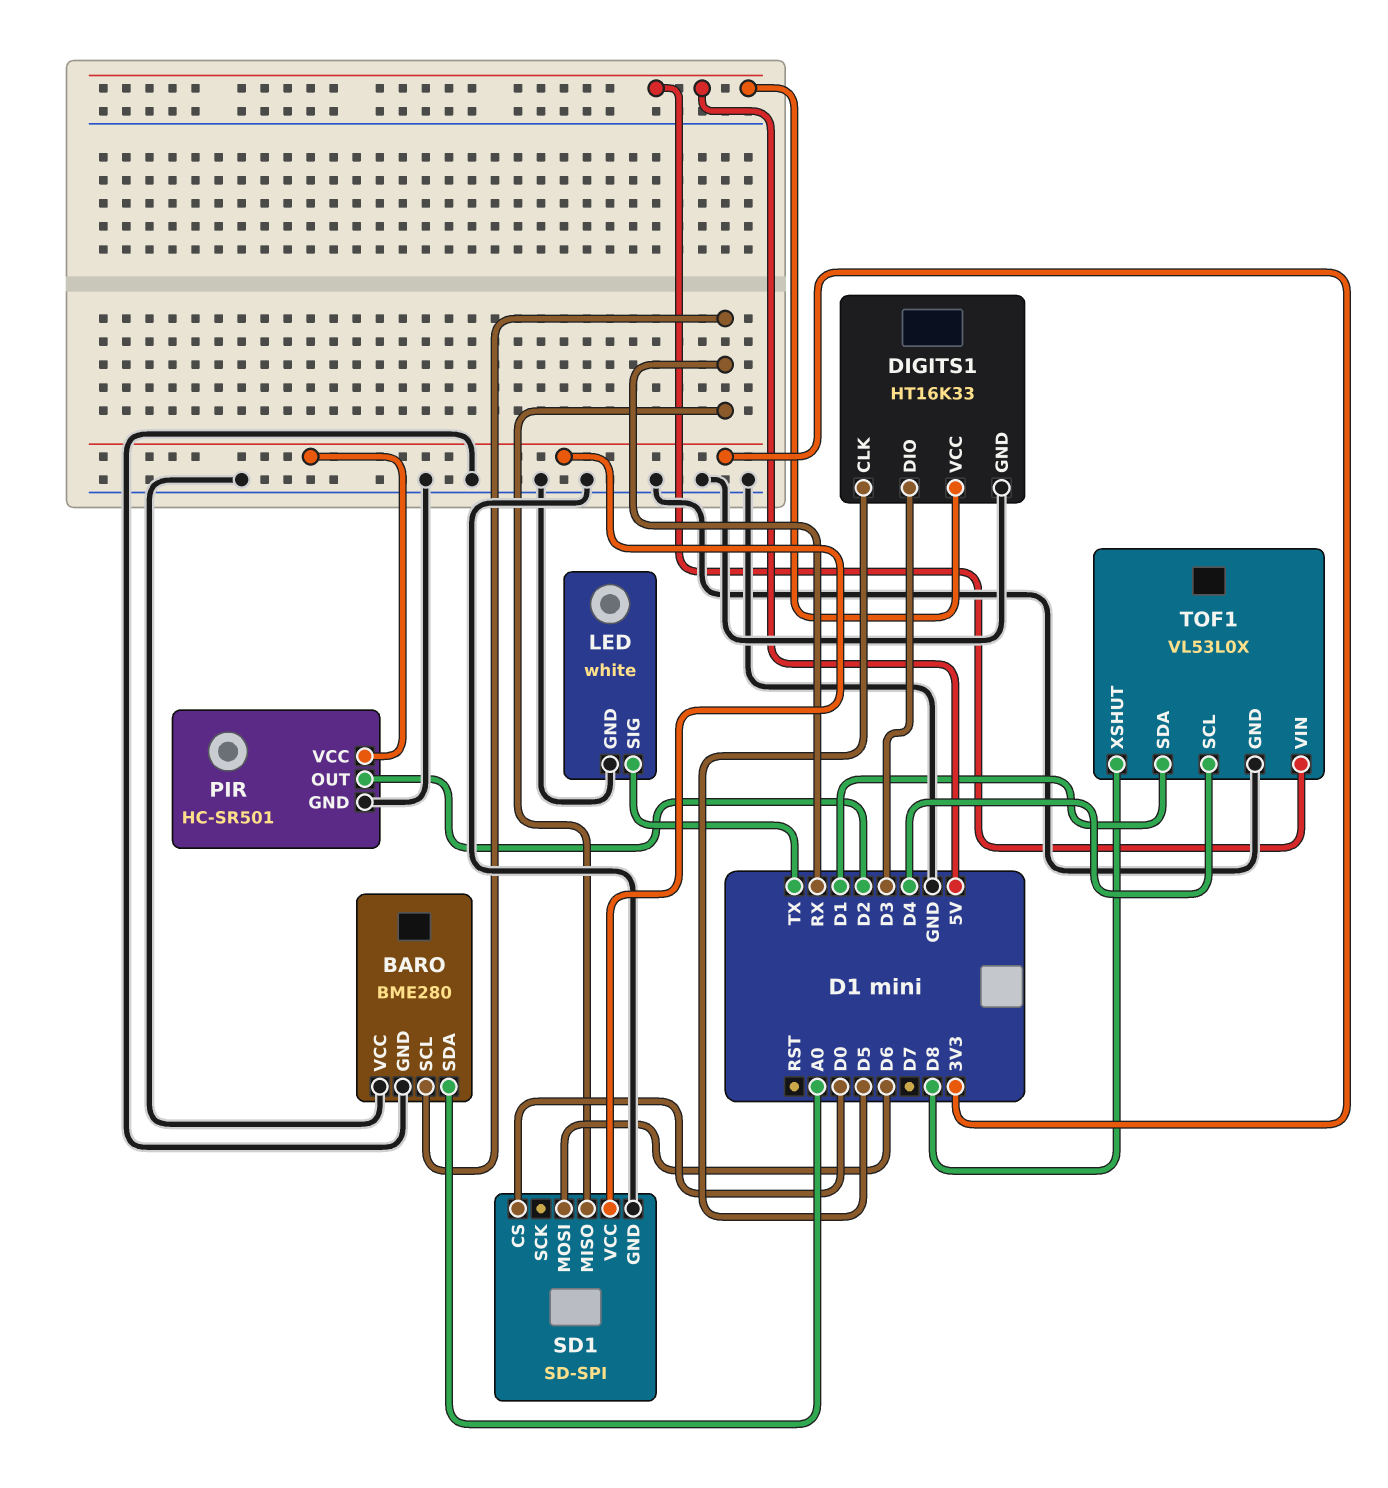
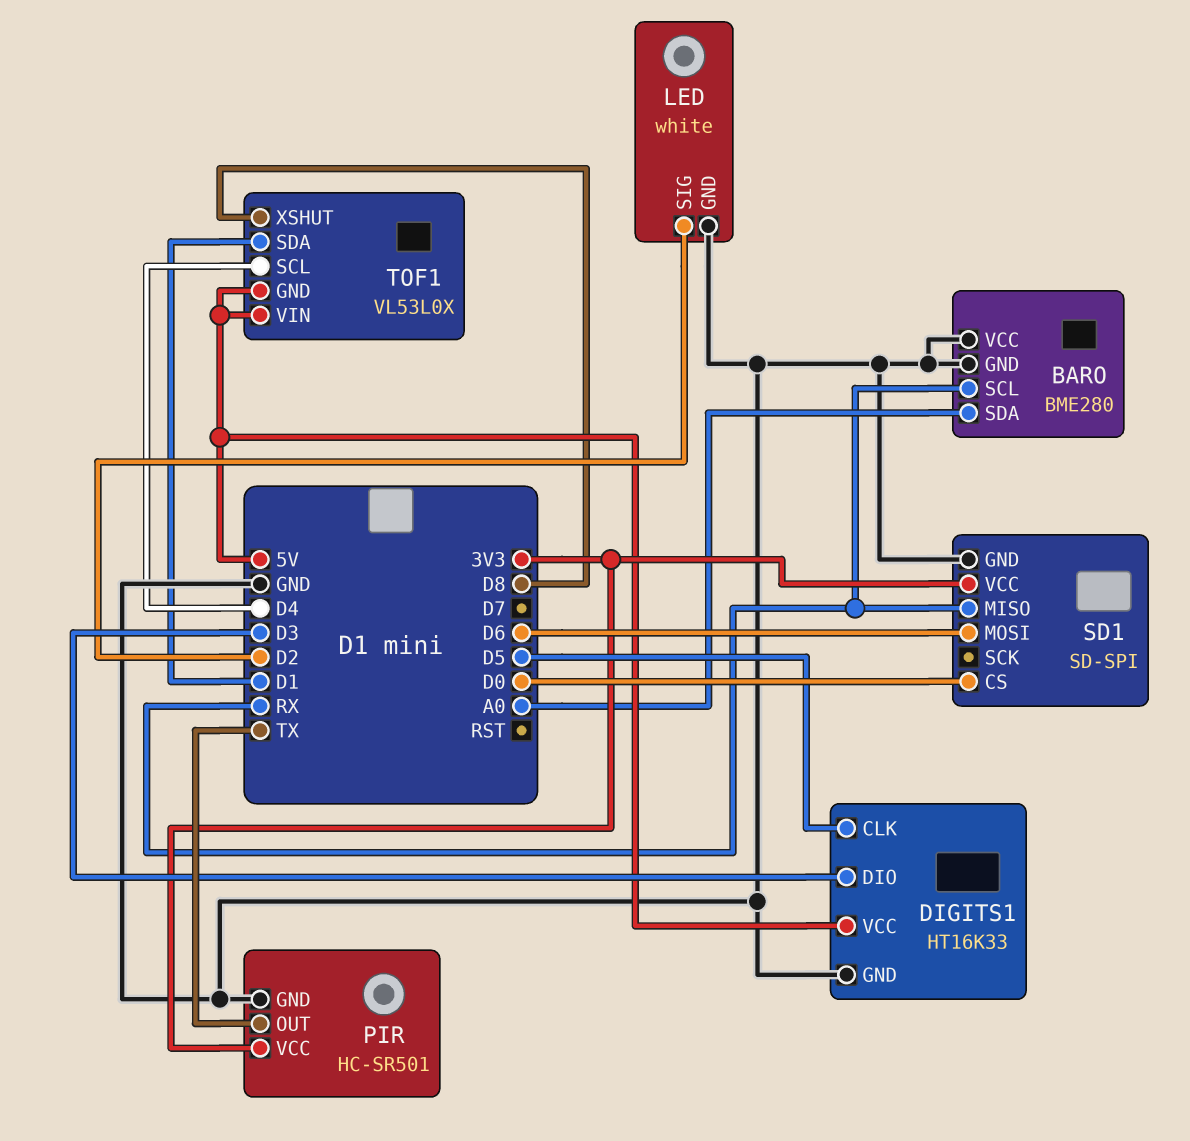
LED pin SIG: TX -> D2
PIR pin OUT: D2 -> TX
TOF1 pin GND: GND -> 5V

